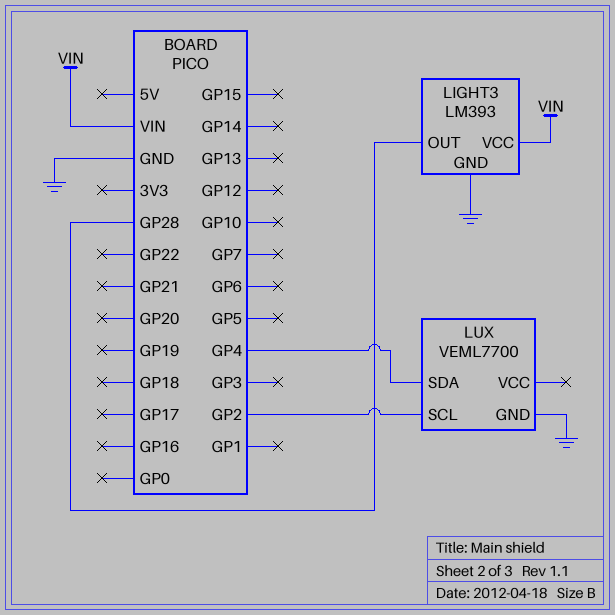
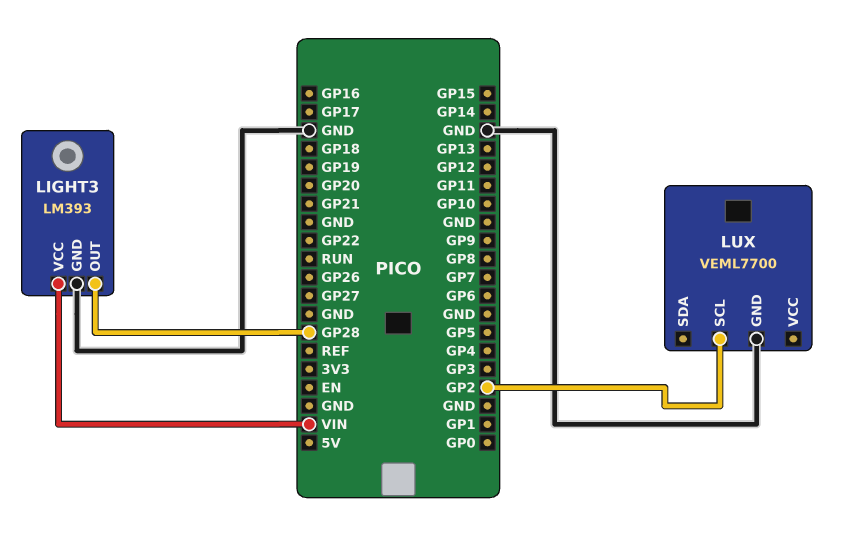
LUX pin SDA: GP4 -> none

